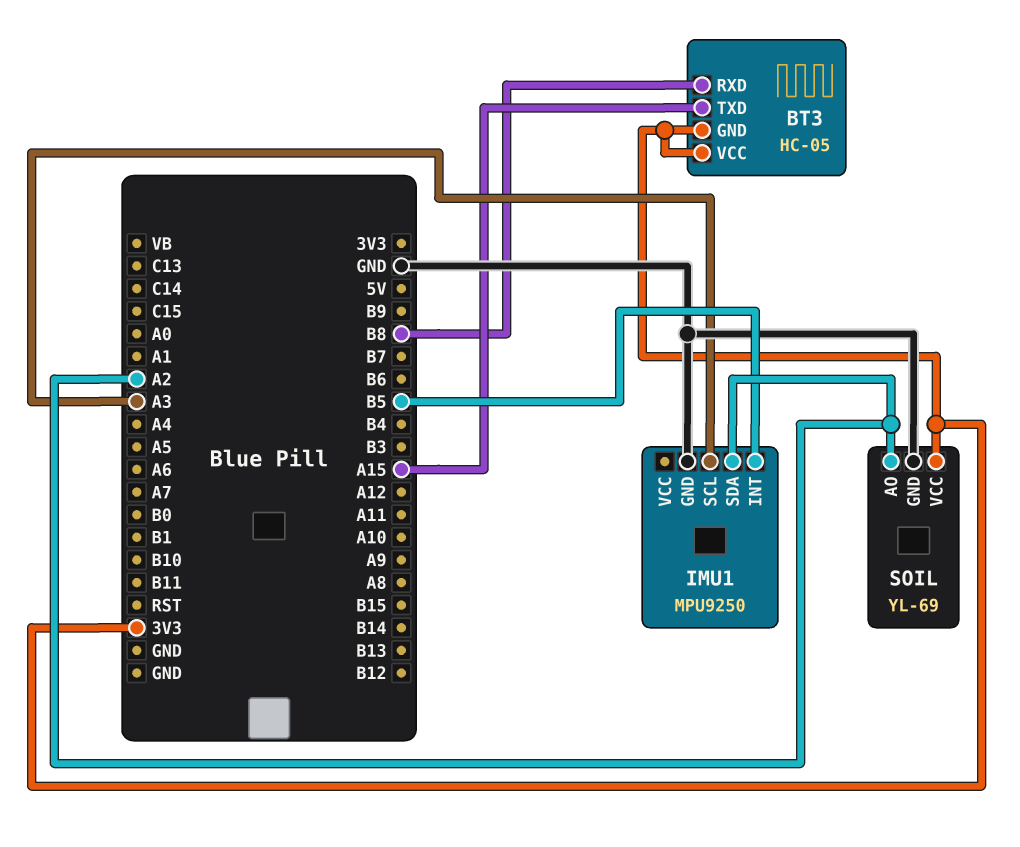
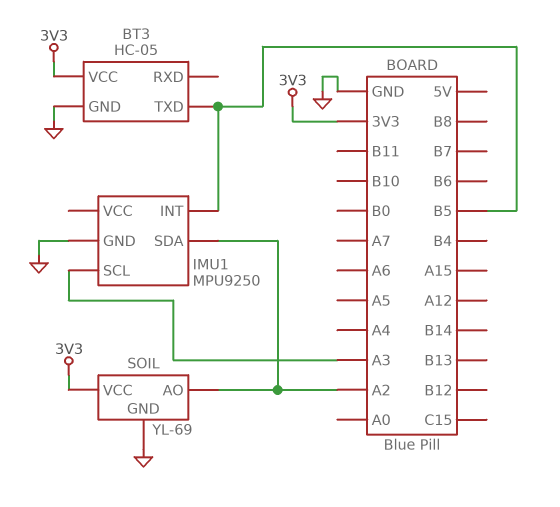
BT3 pin GND: 3V3 -> GND
BT3 pin RXD: B8 -> none
BT3 pin TXD: A15 -> B5

